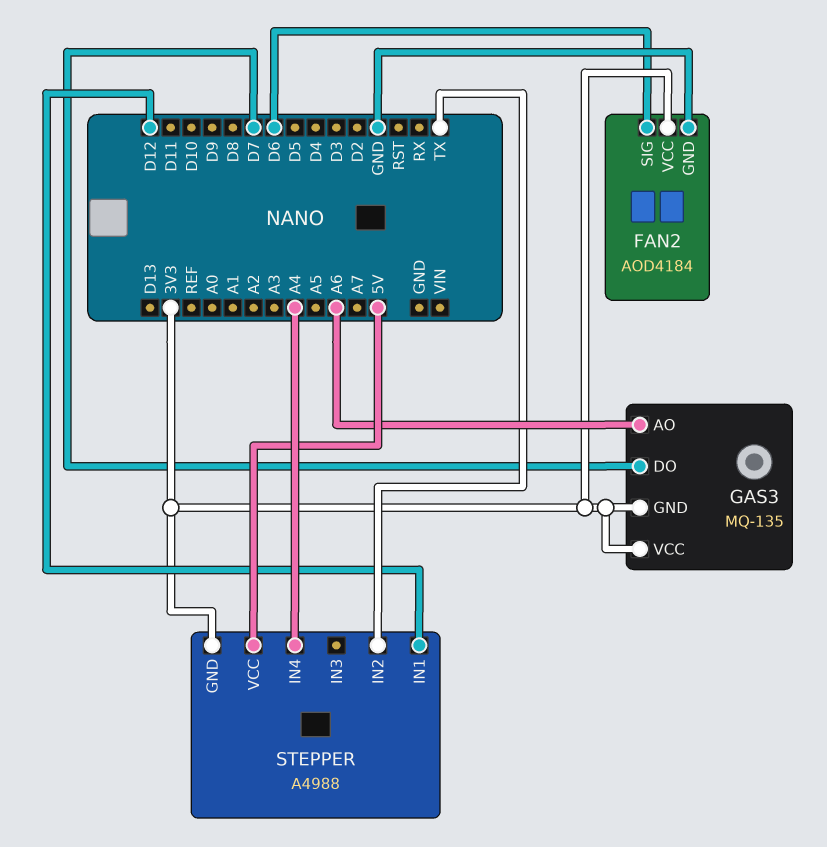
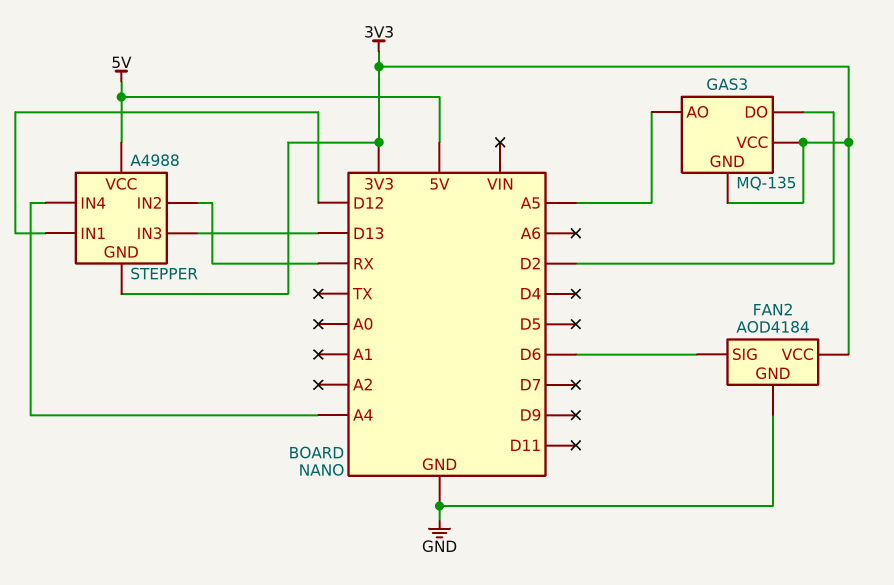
GAS3 pin AO: A6 -> A5
GAS3 pin DO: D7 -> D2
STEPPER pin IN2: TX -> RX
STEPPER pin IN3: none -> D13

